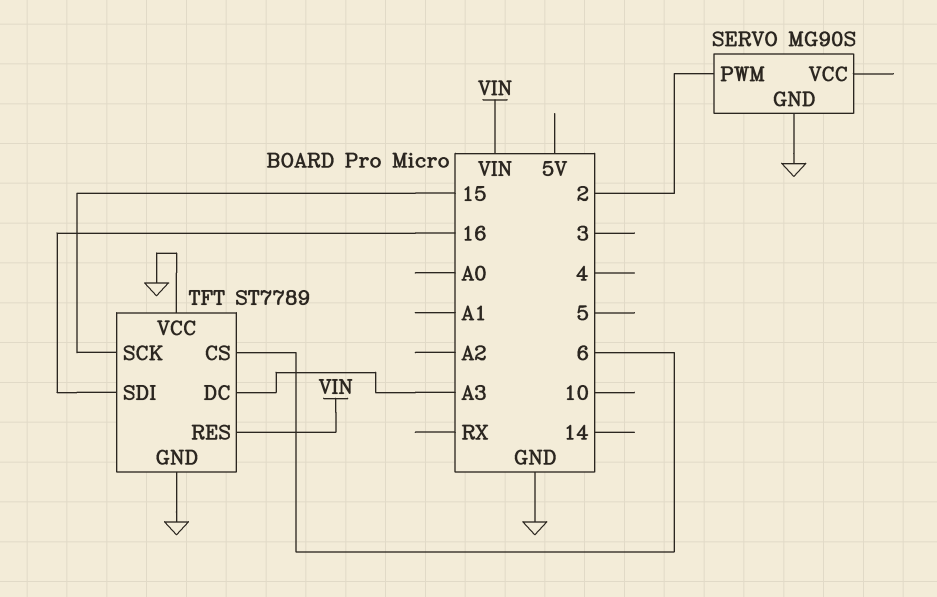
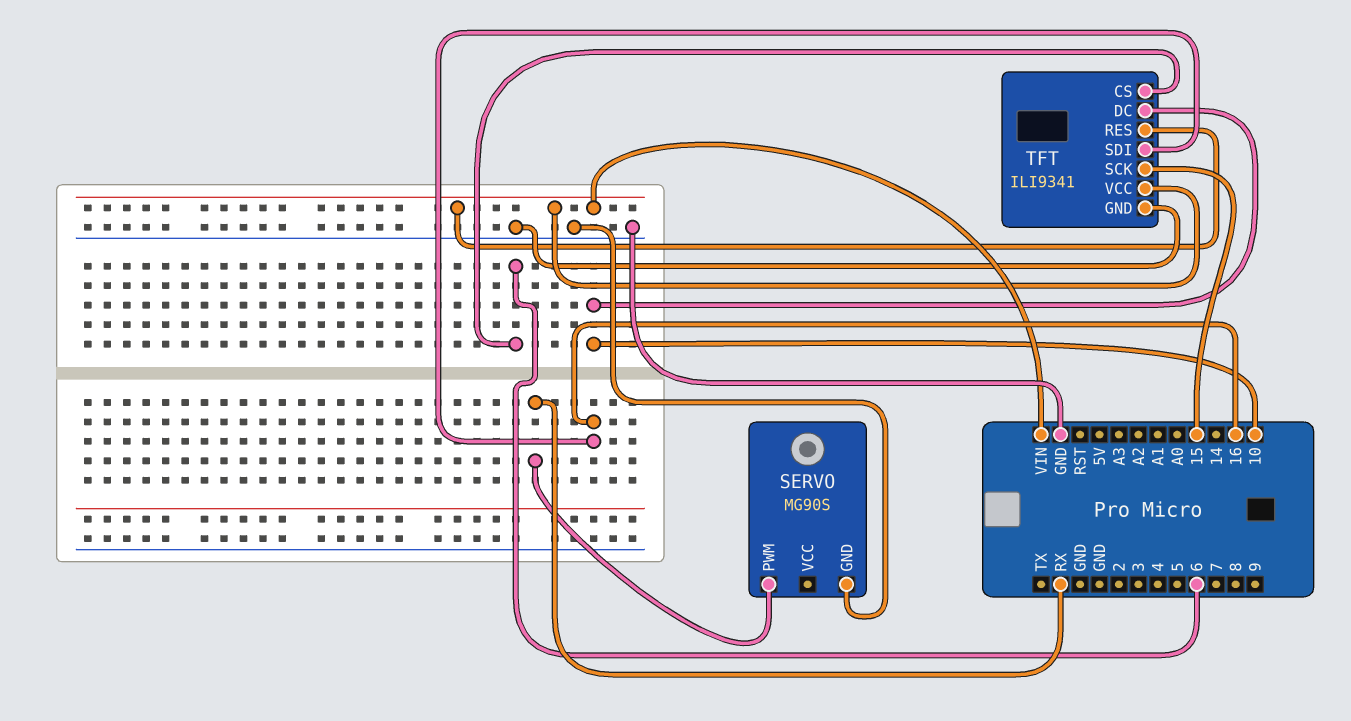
SERVO pin PWM: 2 -> RX
TFT: ST7789 -> ILI9341
TFT pin DC: A3 -> 10
TFT pin VCC: GND -> VIN

